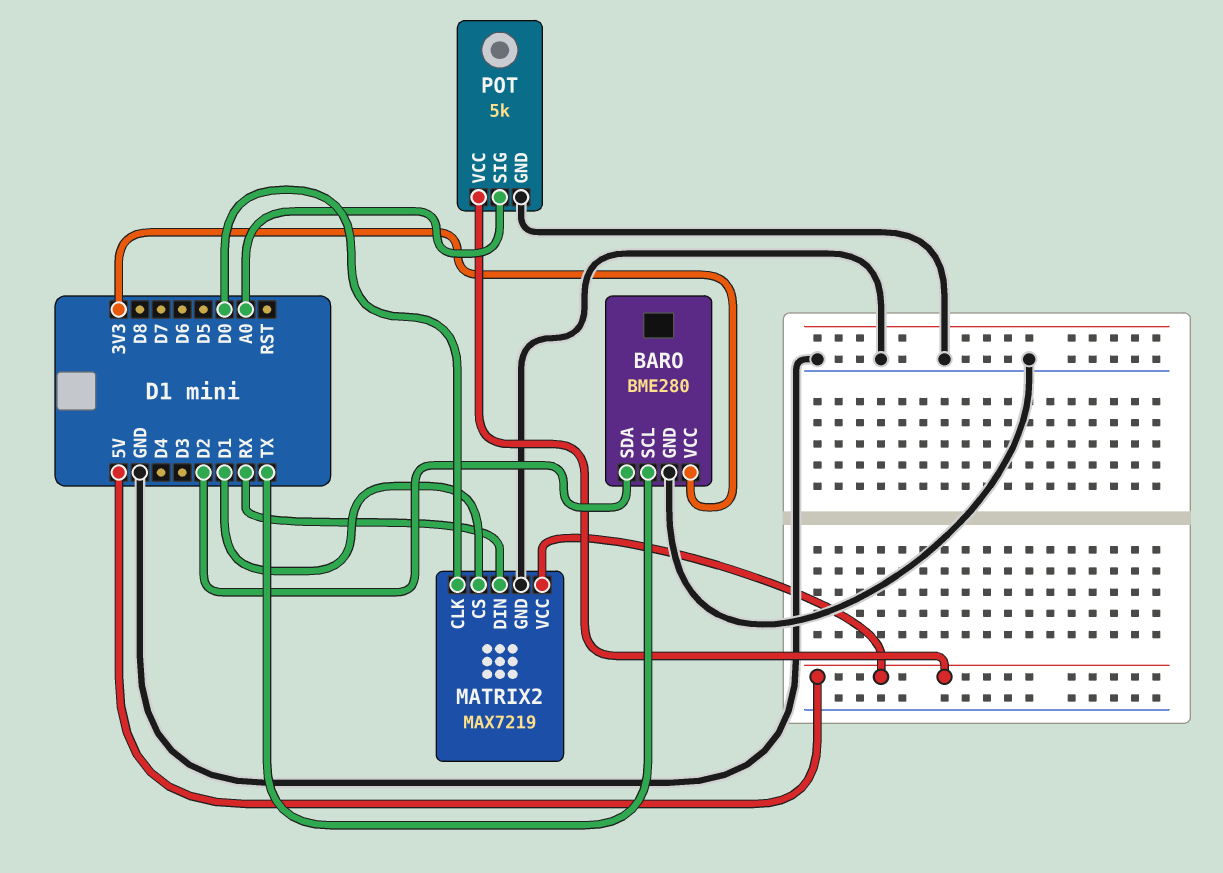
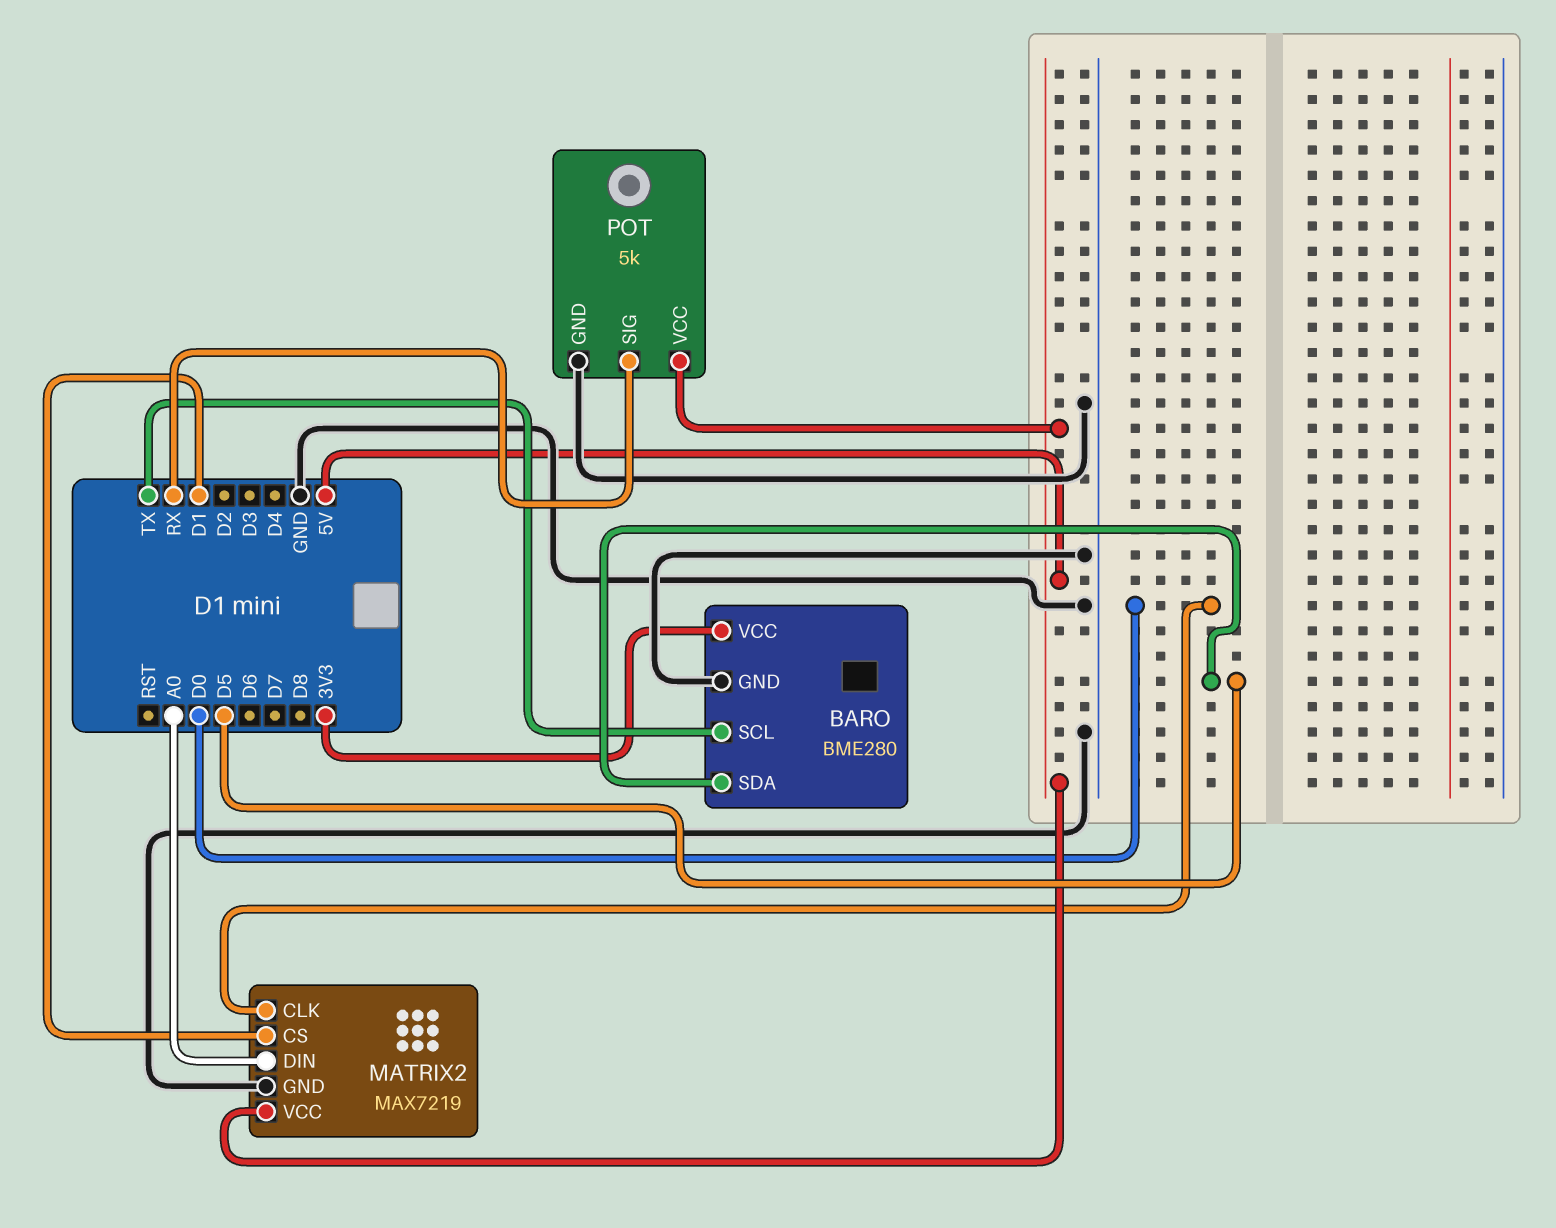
BARO pin SDA: D2 -> D5
MATRIX2 pin DIN: RX -> A0
POT pin SIG: A0 -> RX

